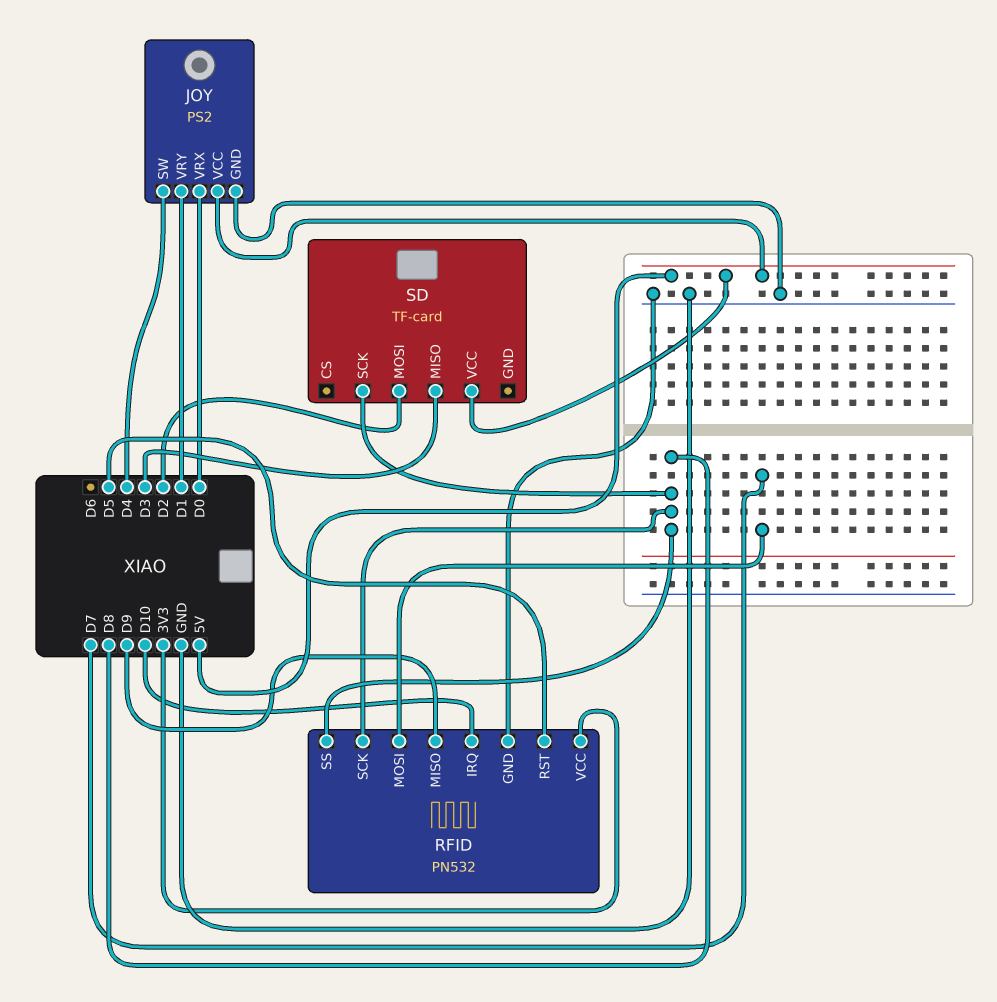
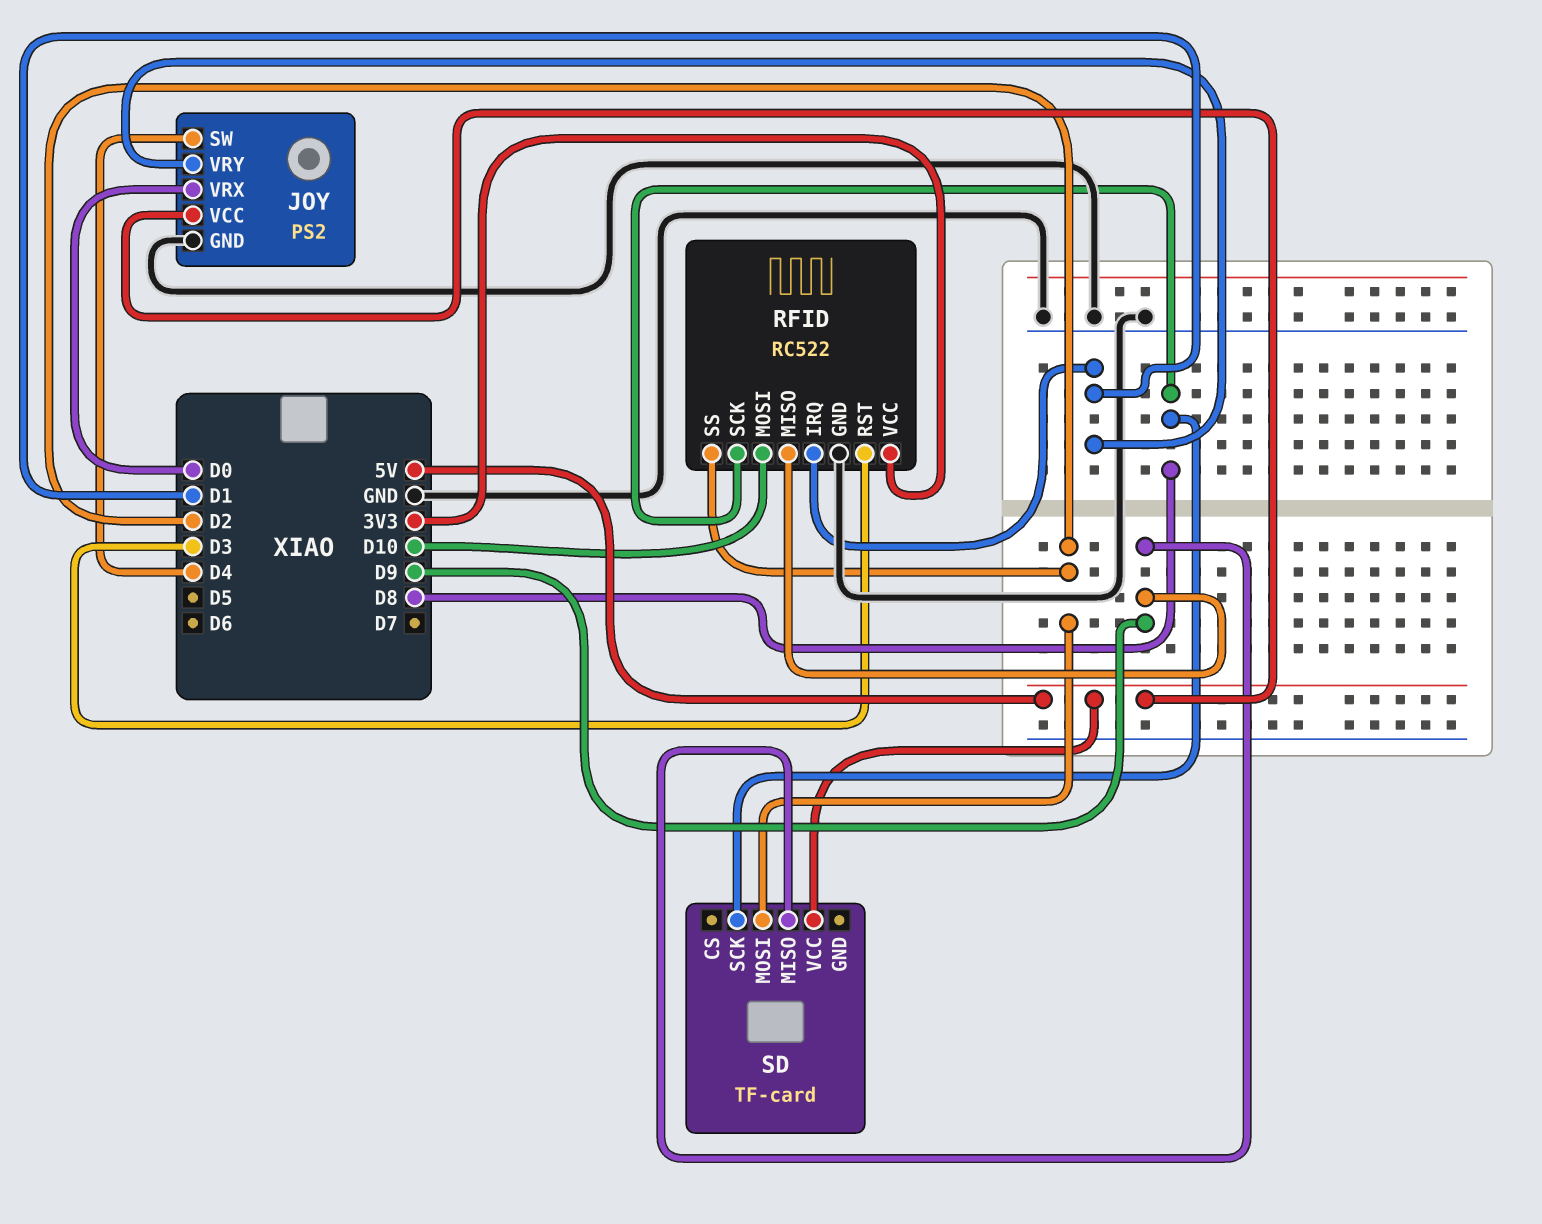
RFID: PN532 -> RC522
RFID pin IRQ: D10 -> D1
RFID pin MOSI: D7 -> D10
RFID pin RST: D5 -> D3
RFID pin SS: D8 -> D2
SD pin MISO: D3 -> D9

